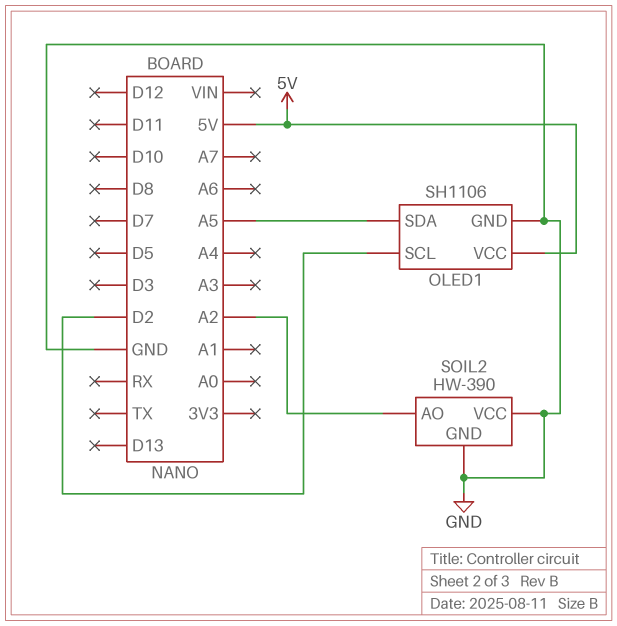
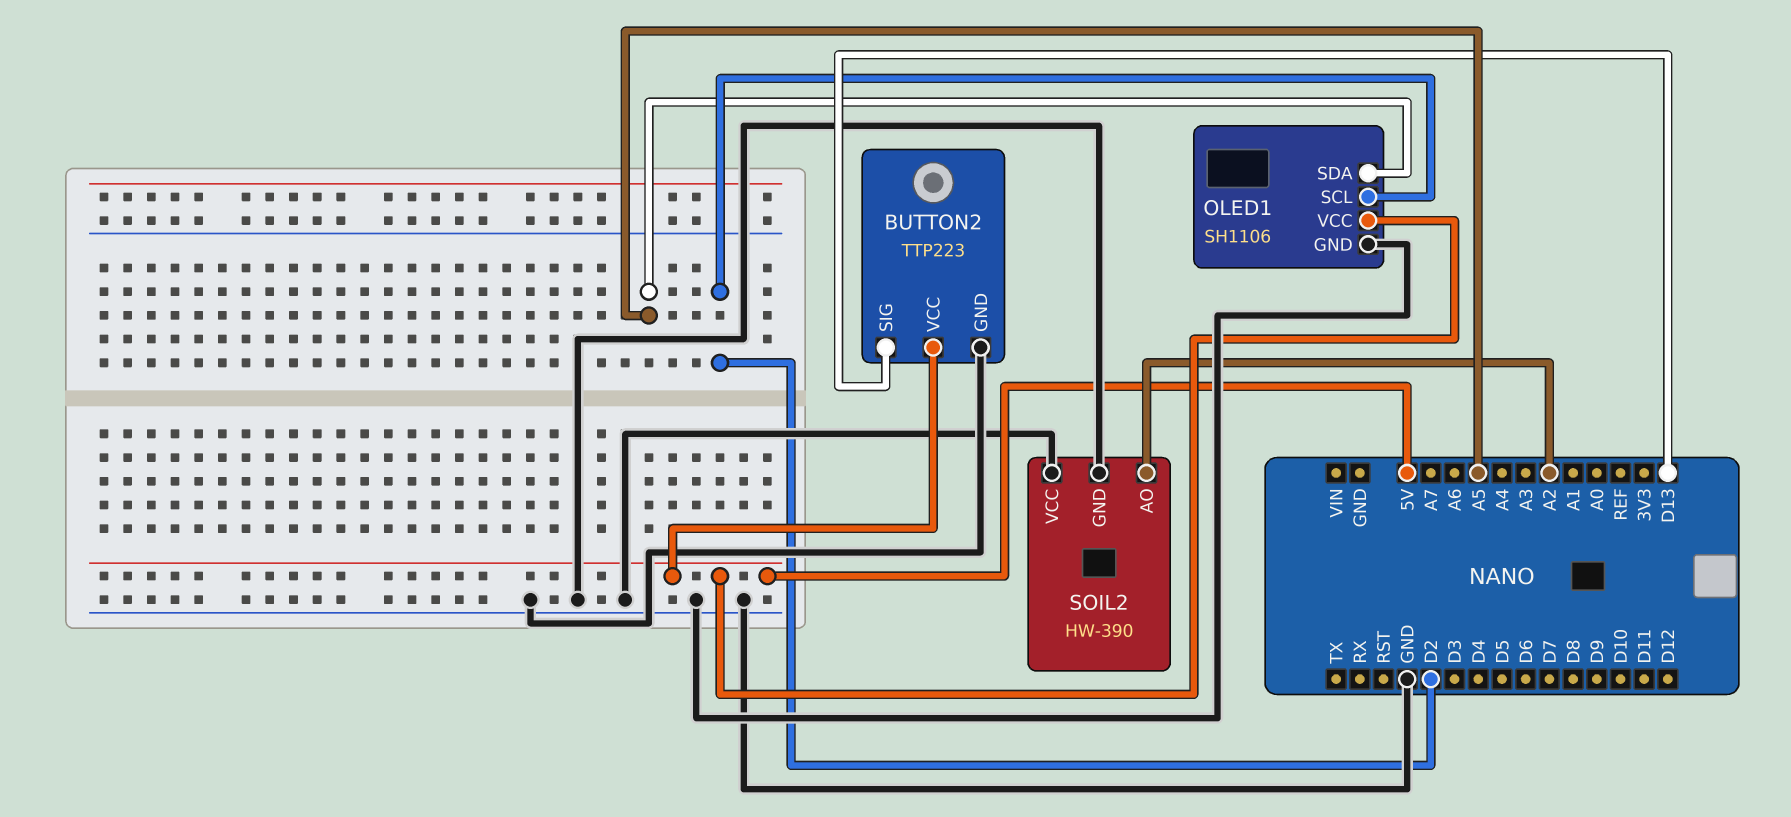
BUTTON2: none -> TTP223
BUTTON2 pin GND: none -> GND
BUTTON2 pin SIG: none -> D13
BUTTON2 pin VCC: none -> 5V

